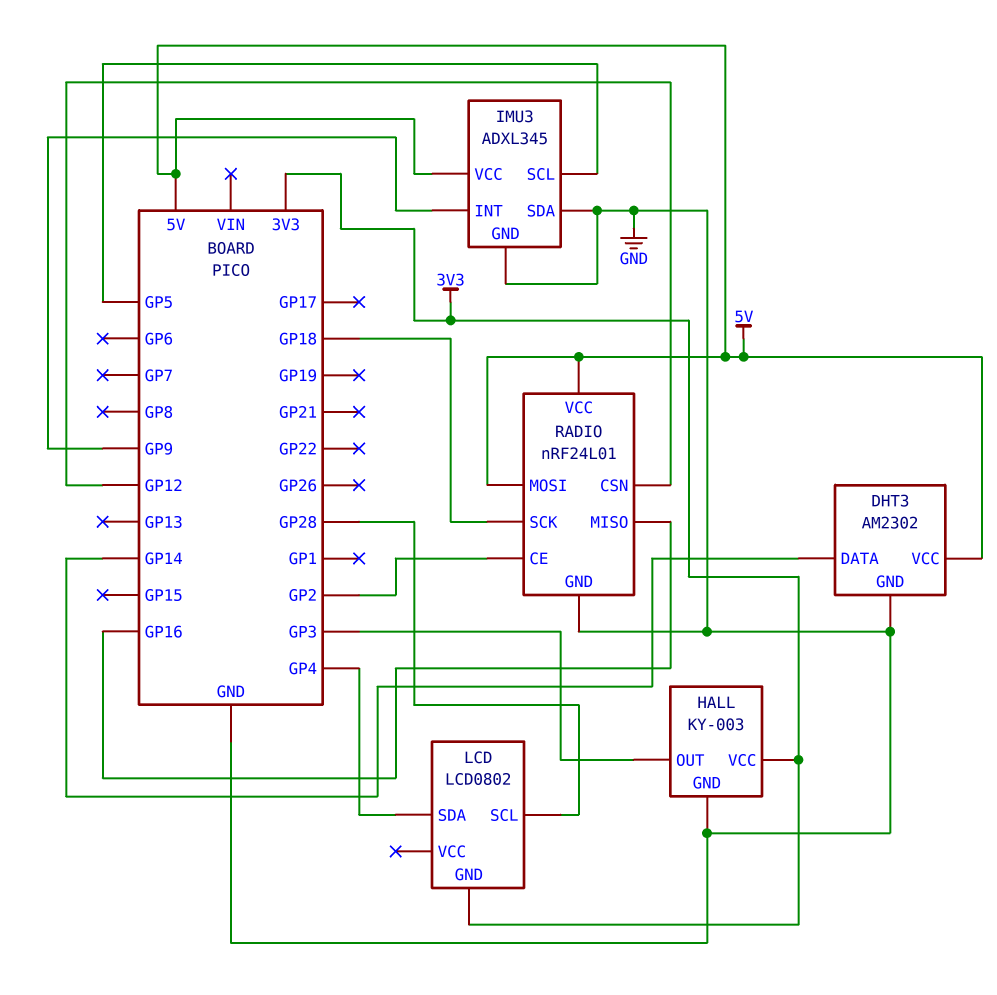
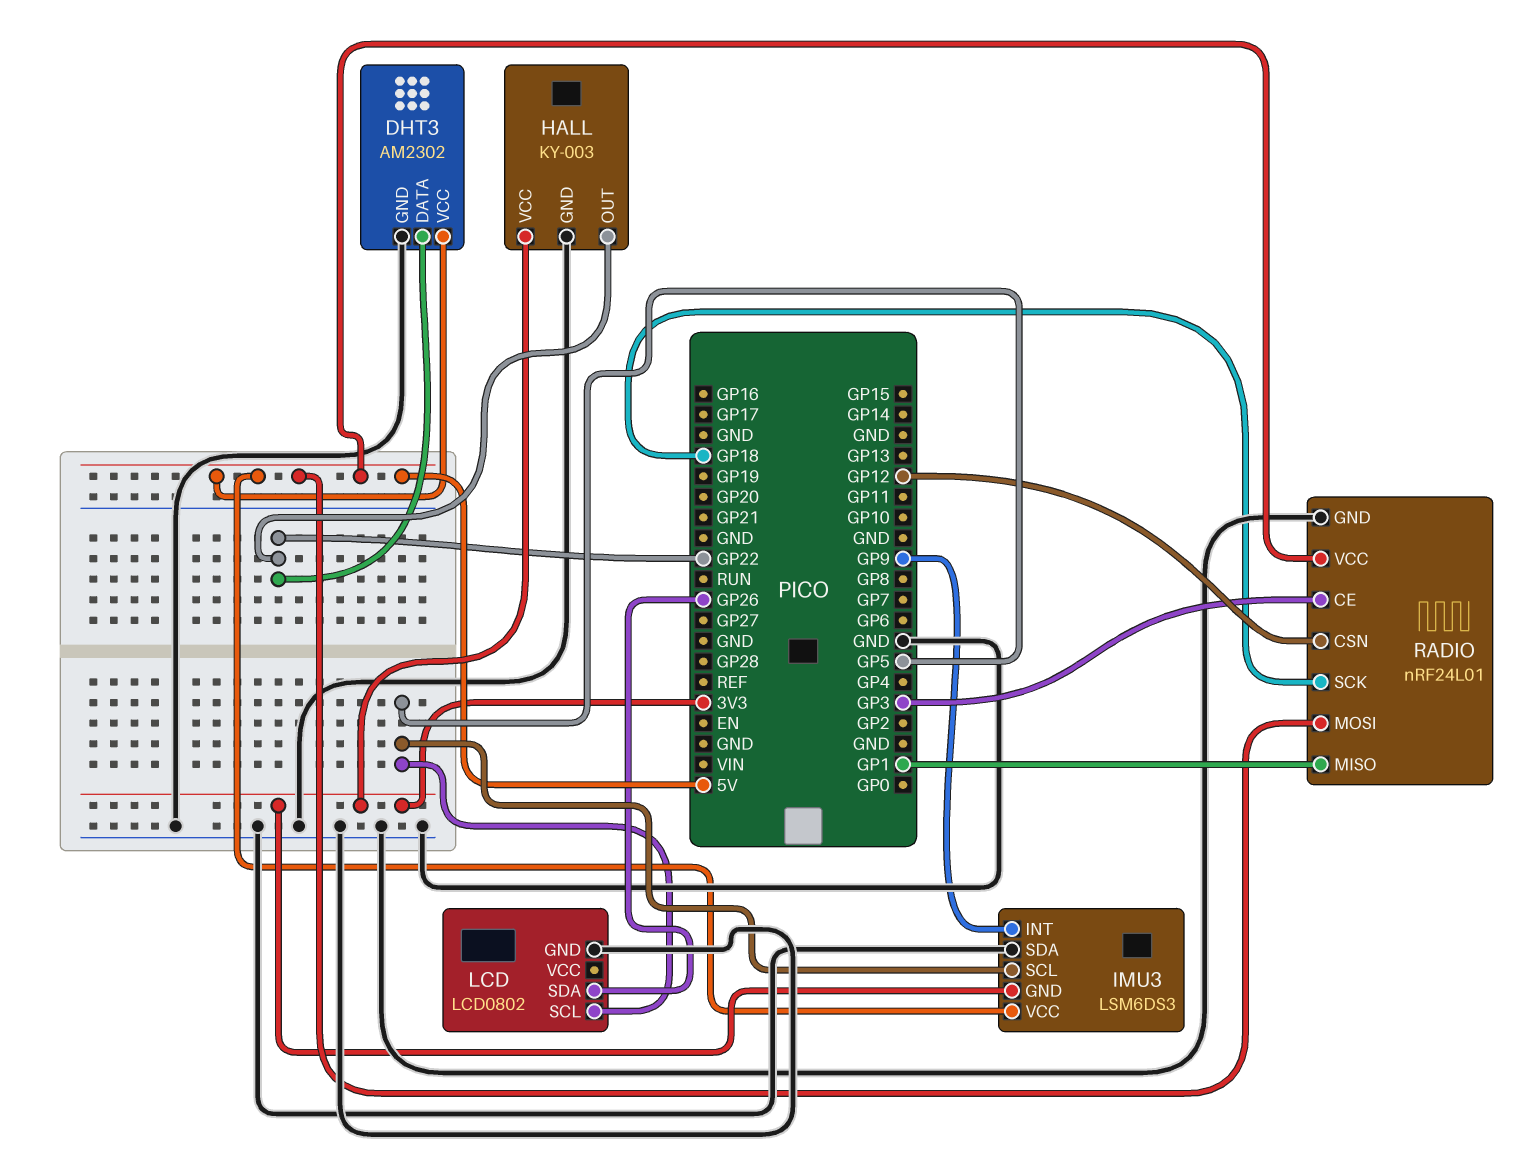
DHT3 pin DATA: GP14 -> GP22
HALL pin OUT: GP3 -> GP22
IMU3: ADXL345 -> LSM6DS3
IMU3 pin GND: GND -> 3V3
LCD pin GND: 3V3 -> GND
LCD pin SCL: GP28 -> GP5
LCD pin SDA: GP4 -> GP26
RADIO pin CE: GP2 -> GP3
RADIO pin MISO: GP16 -> GP1

